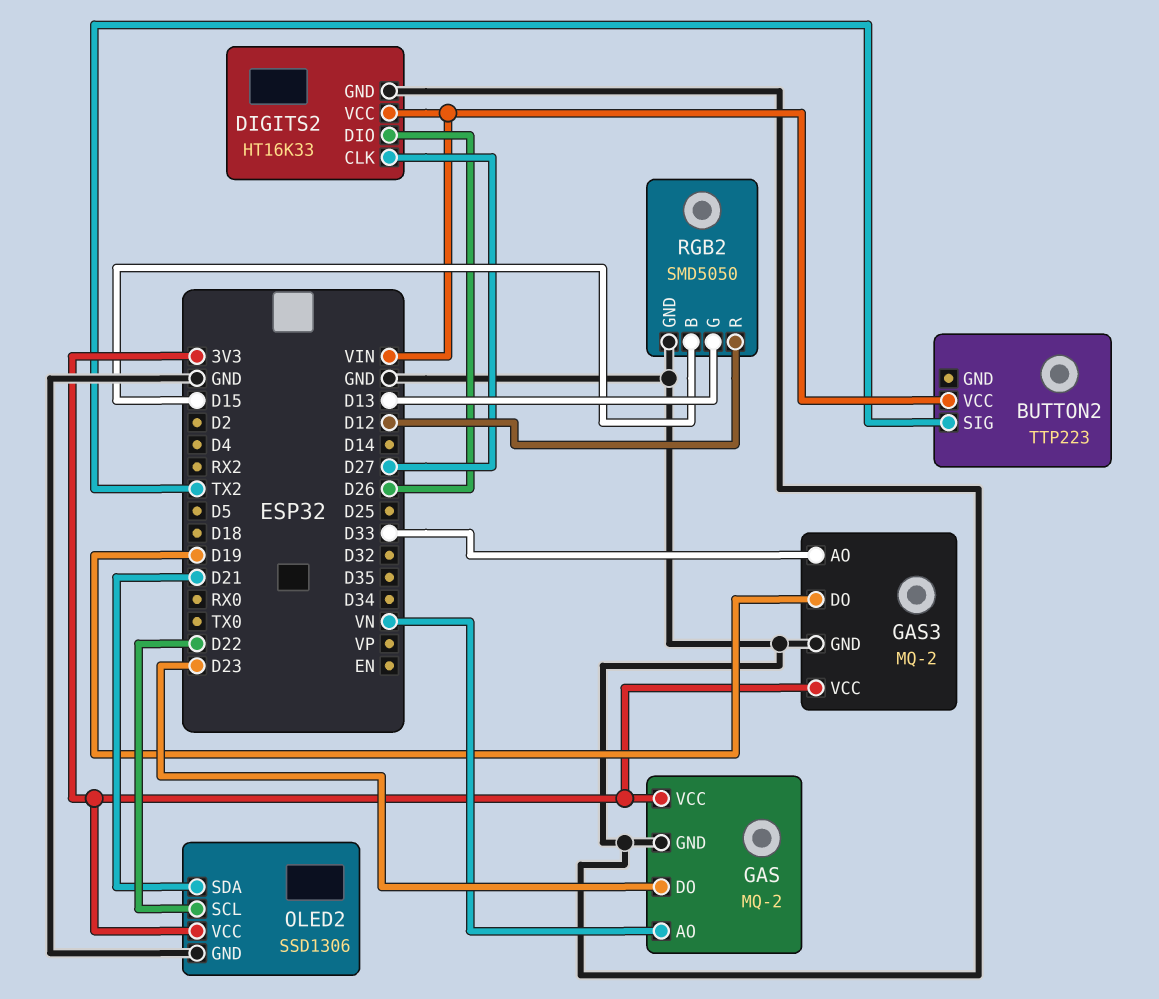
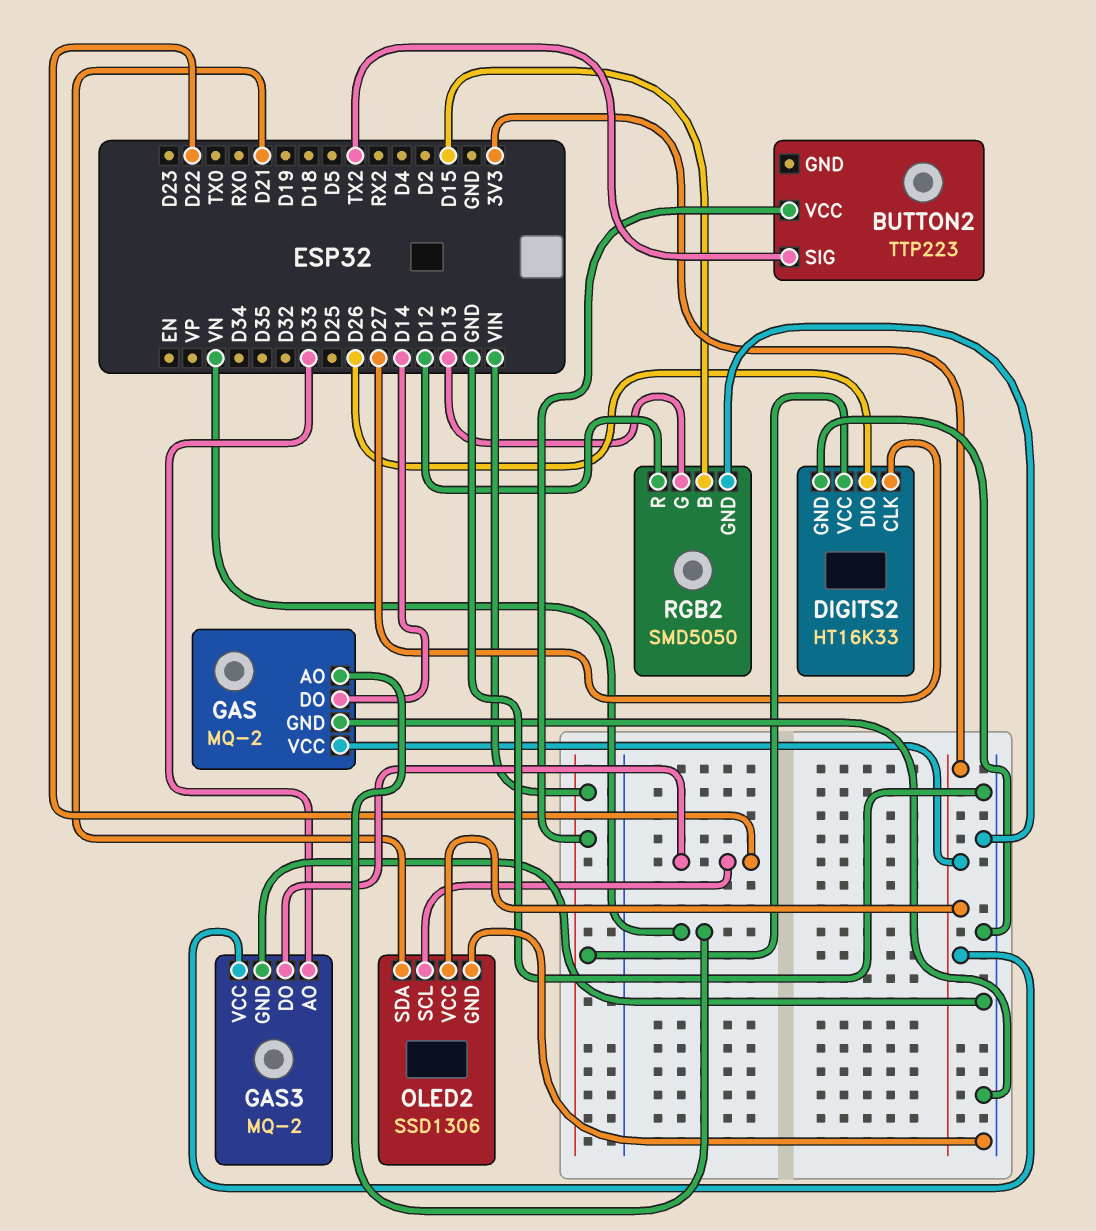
GAS pin DO: D23 -> D14
GAS3 pin DO: D19 -> D22

